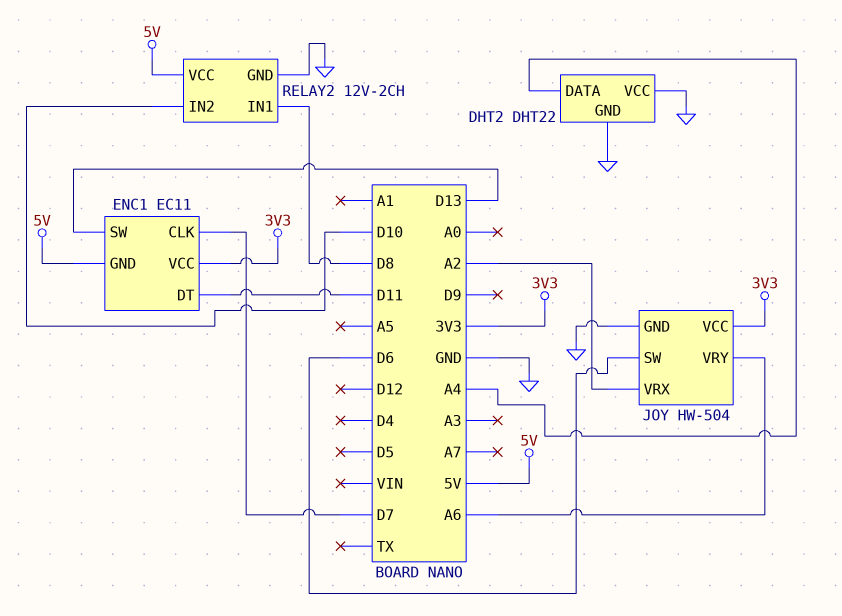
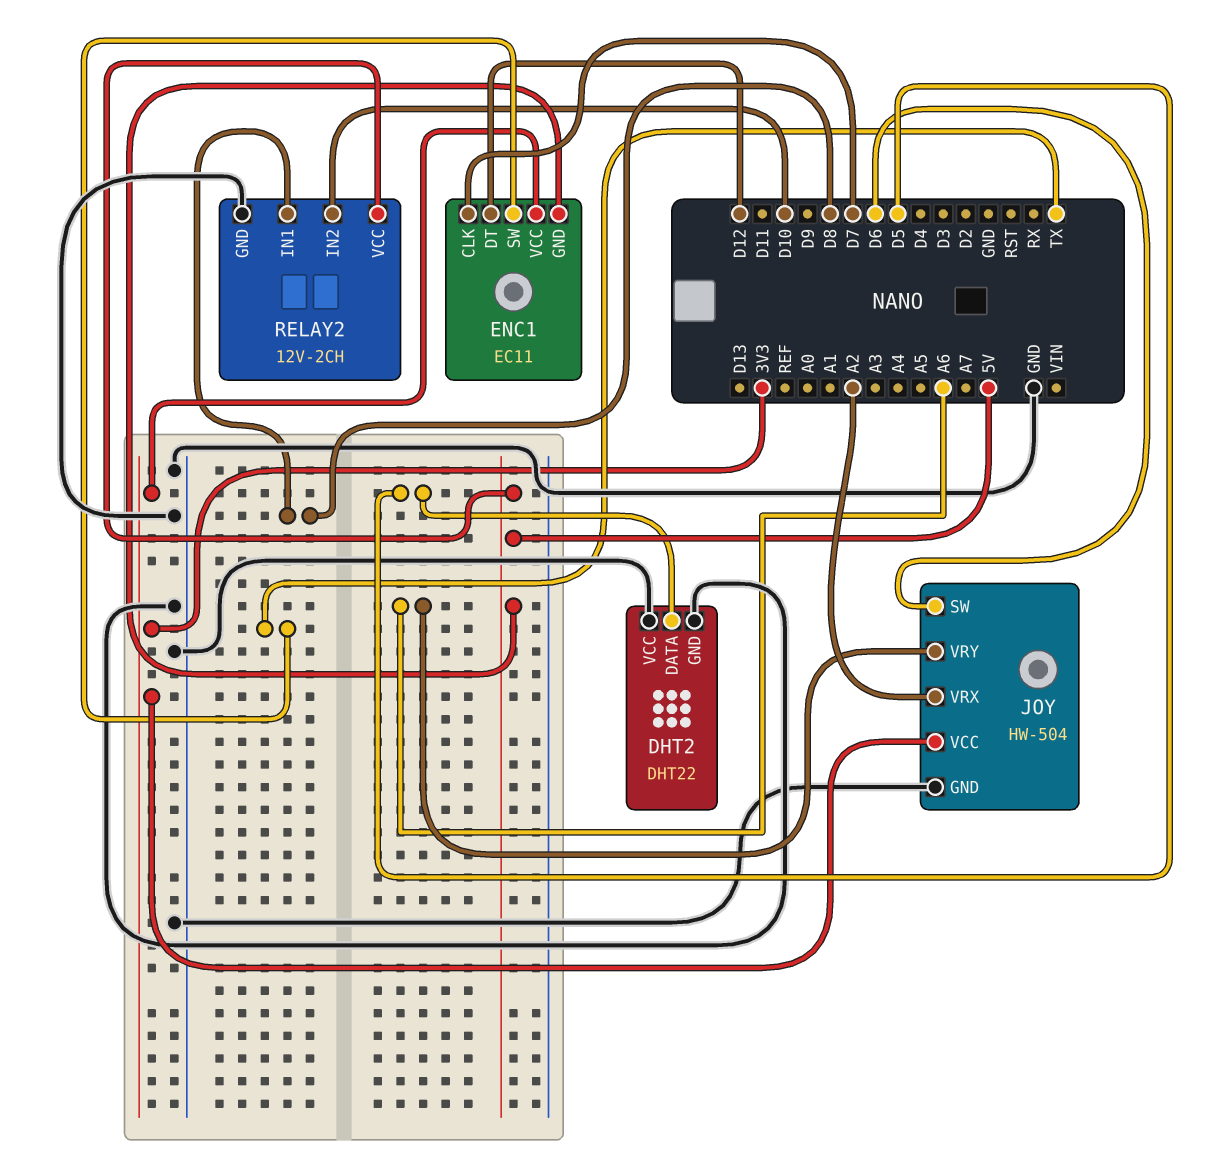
DHT2 pin DATA: A4 -> D5
ENC1 pin DT: D11 -> D12
ENC1 pin SW: D13 -> TX

